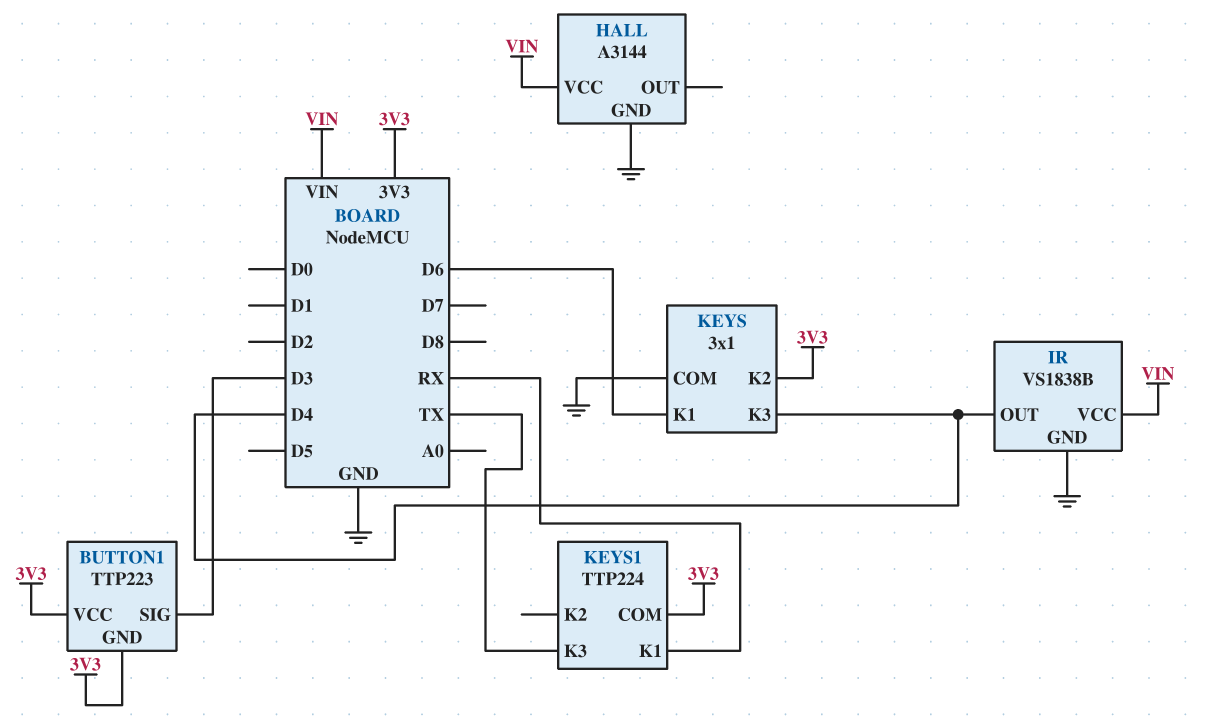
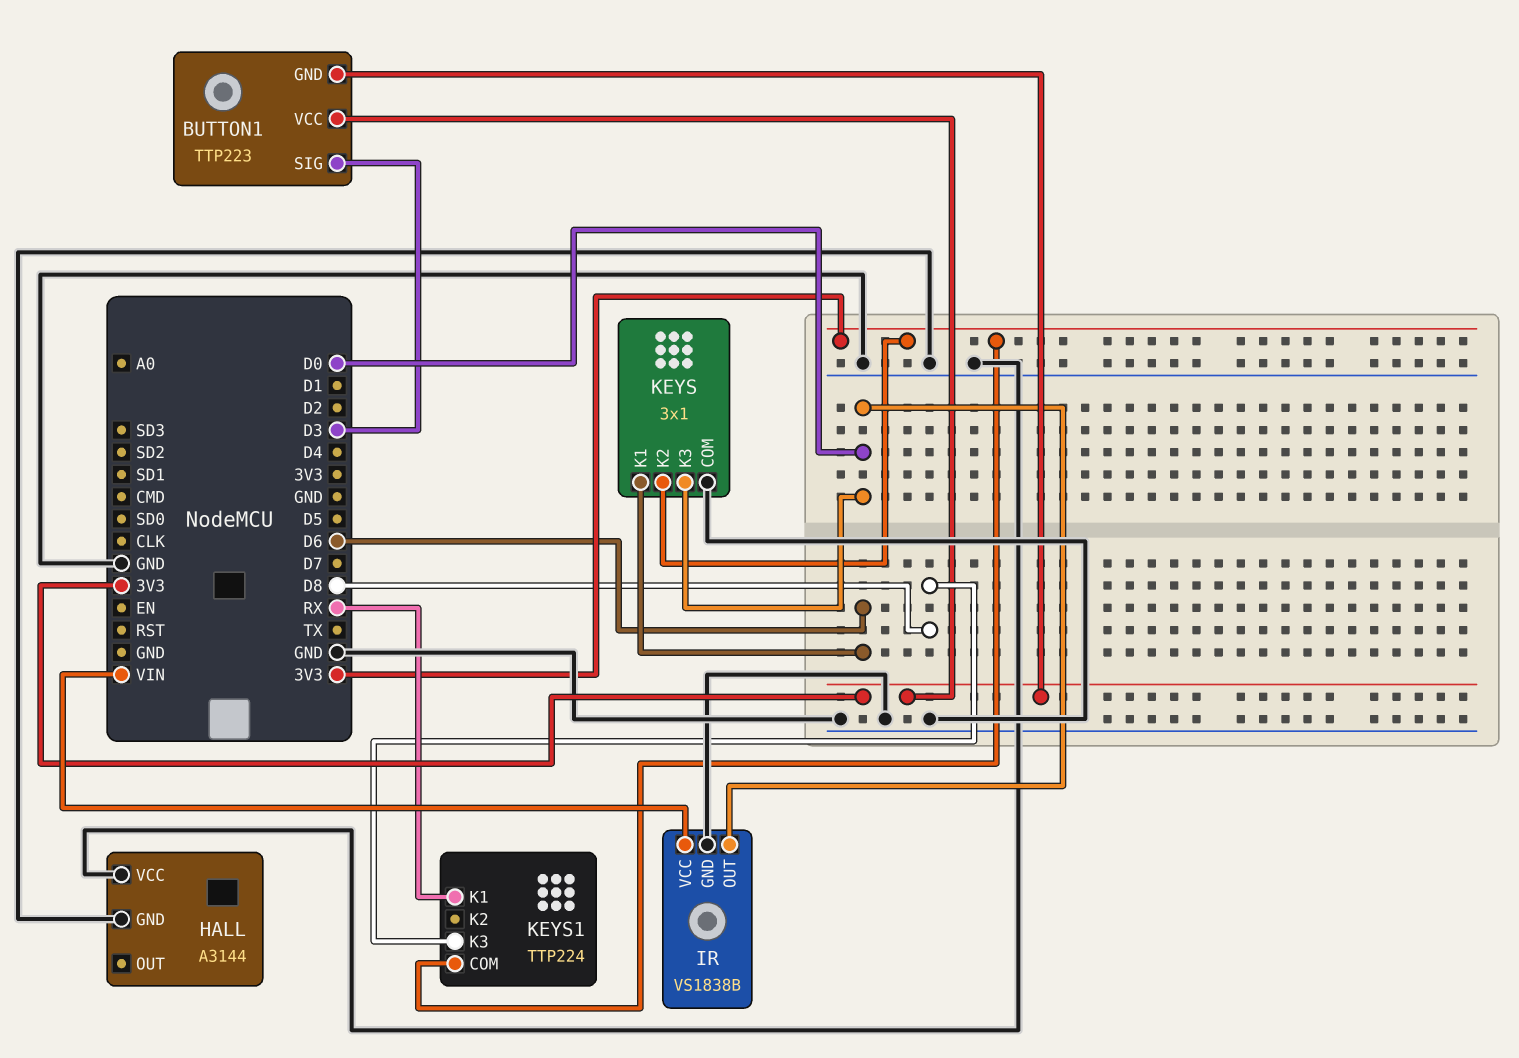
HALL pin VCC: VIN -> GND
IR pin OUT: D4 -> D0
KEYS pin K3: D4 -> D0
KEYS1 pin K3: TX -> D8

